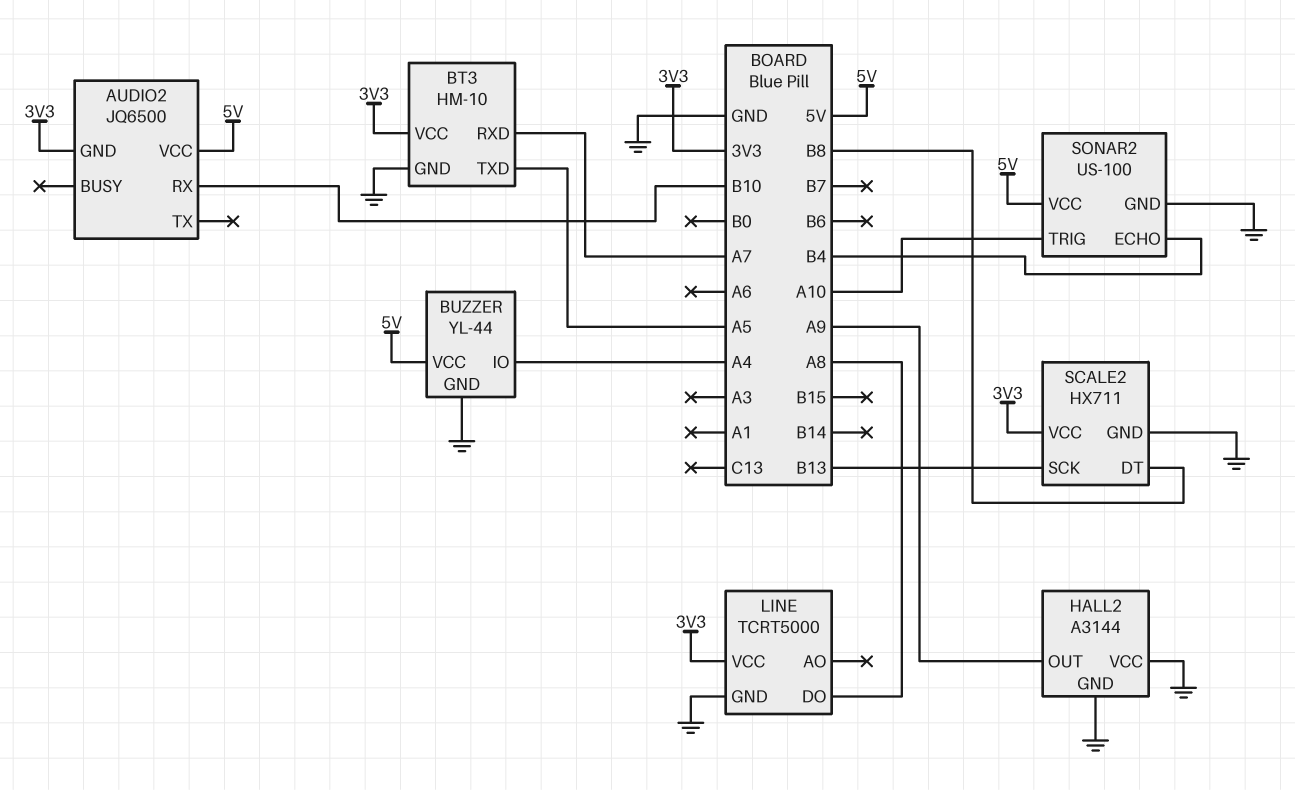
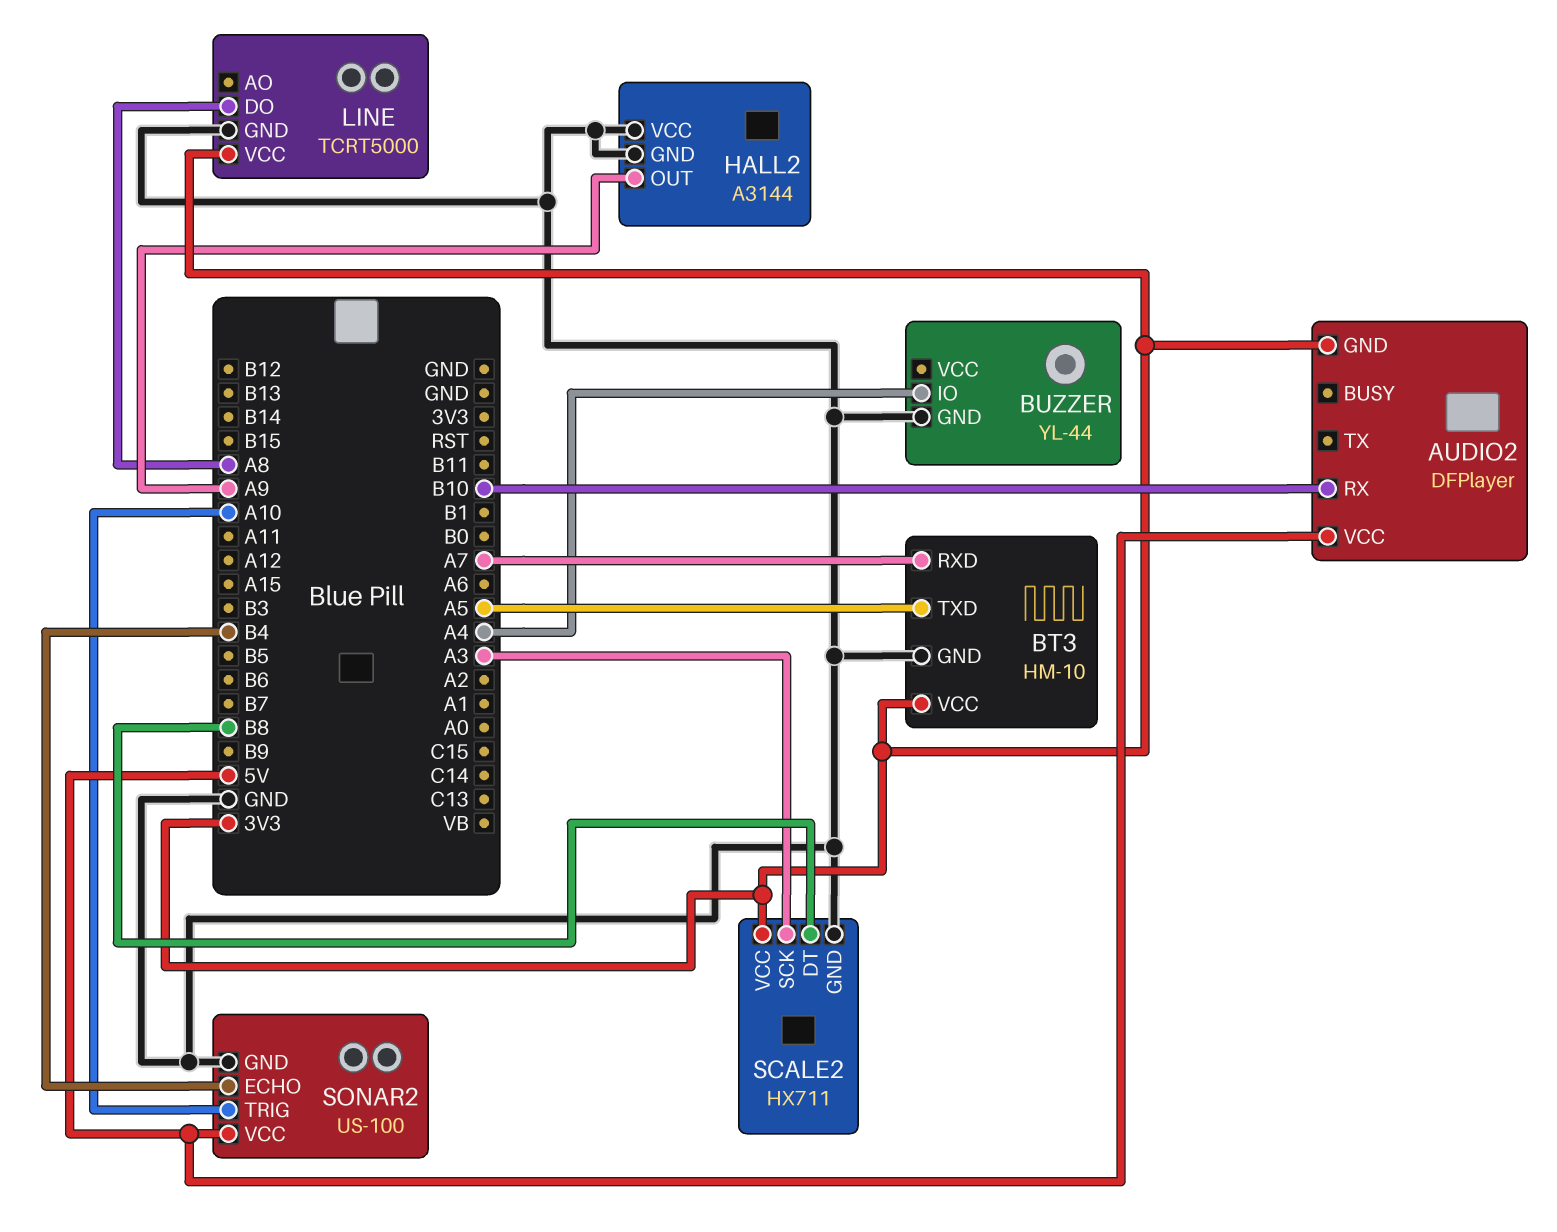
AUDIO2: JQ6500 -> DFPlayer
BUZZER pin VCC: 5V -> none
SCALE2 pin SCK: B13 -> A3

